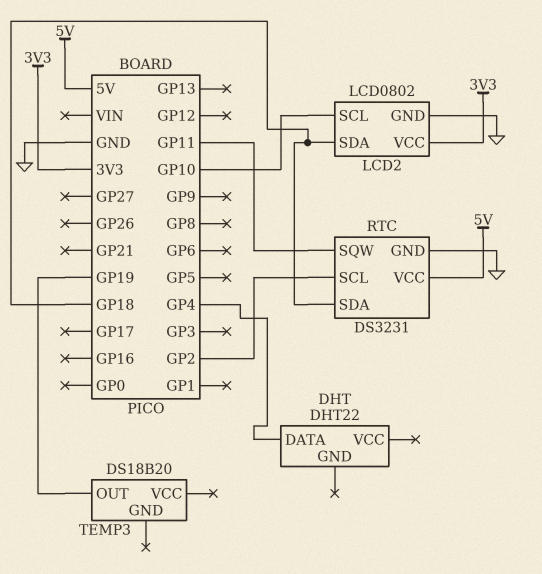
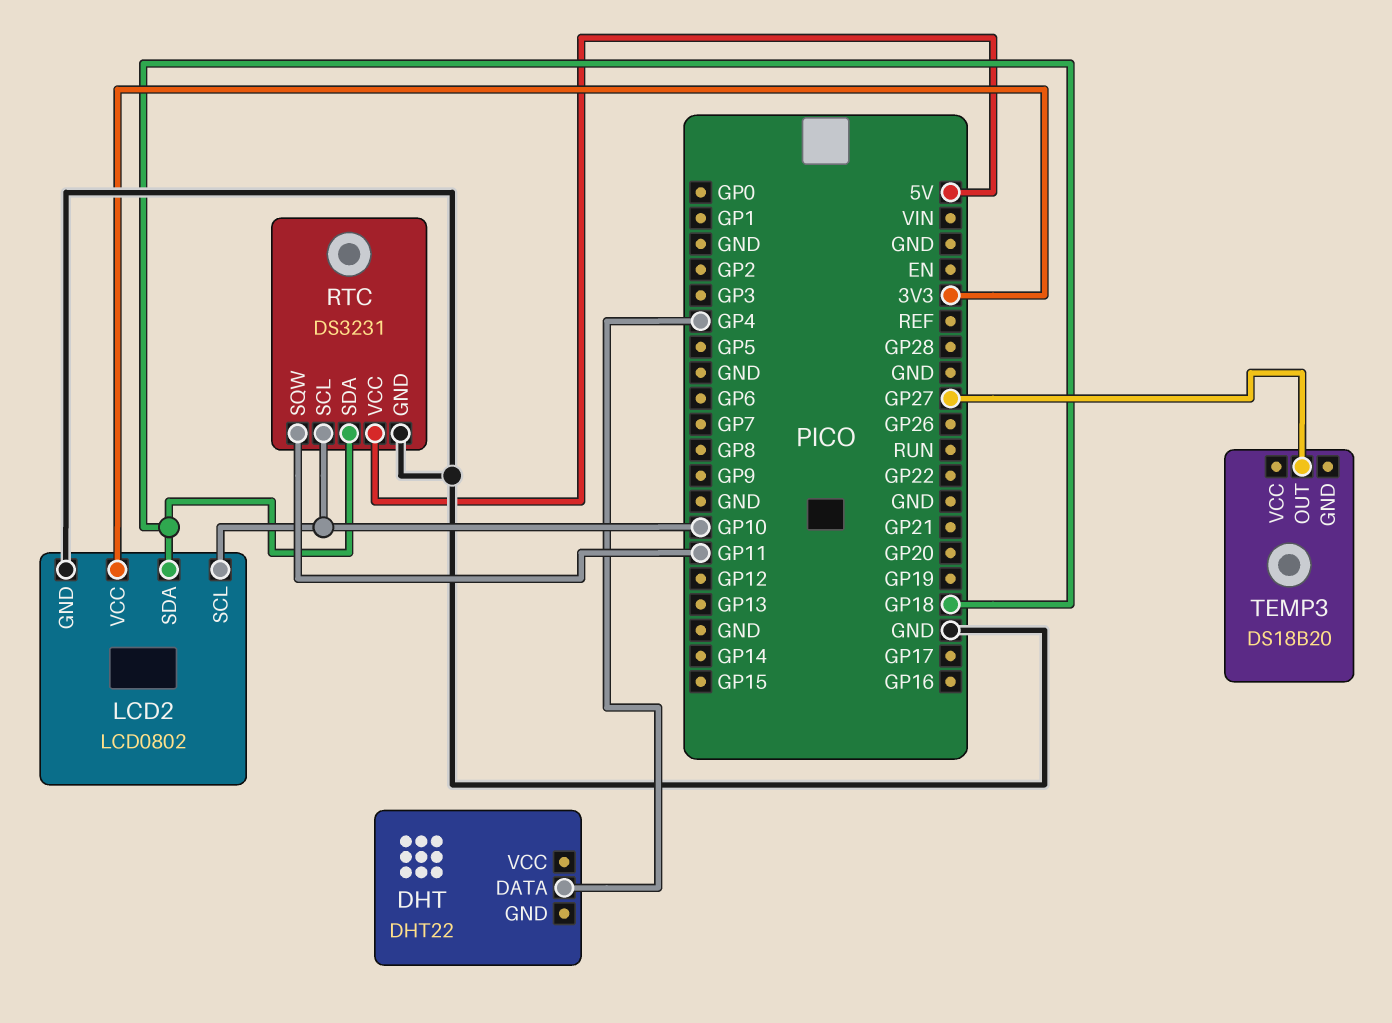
RTC pin SCL: GP2 -> GP10
TEMP3 pin OUT: GP19 -> GP27

